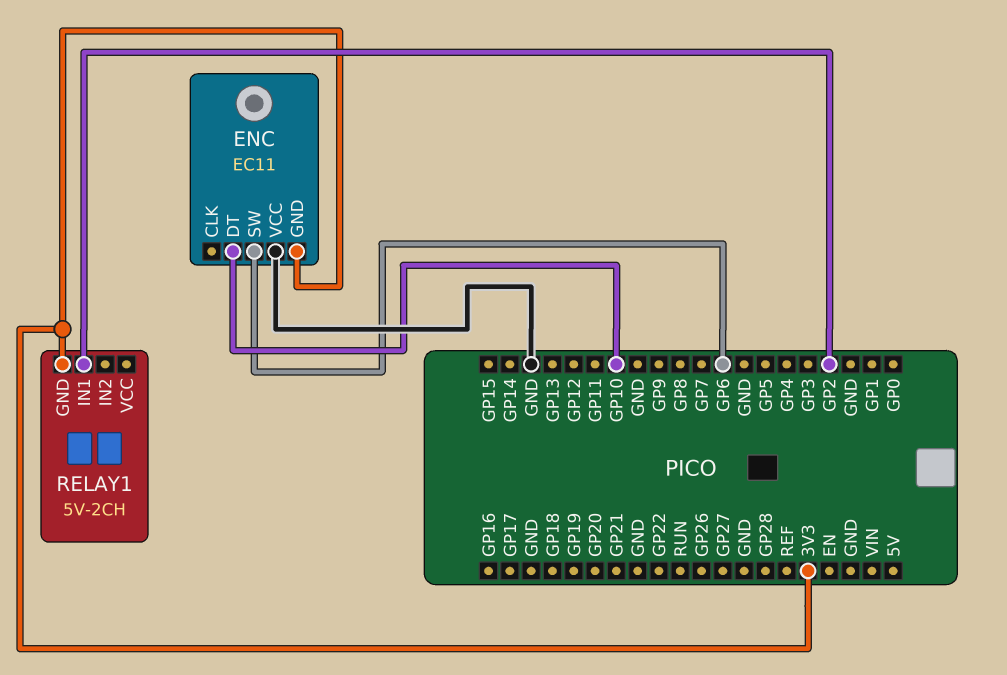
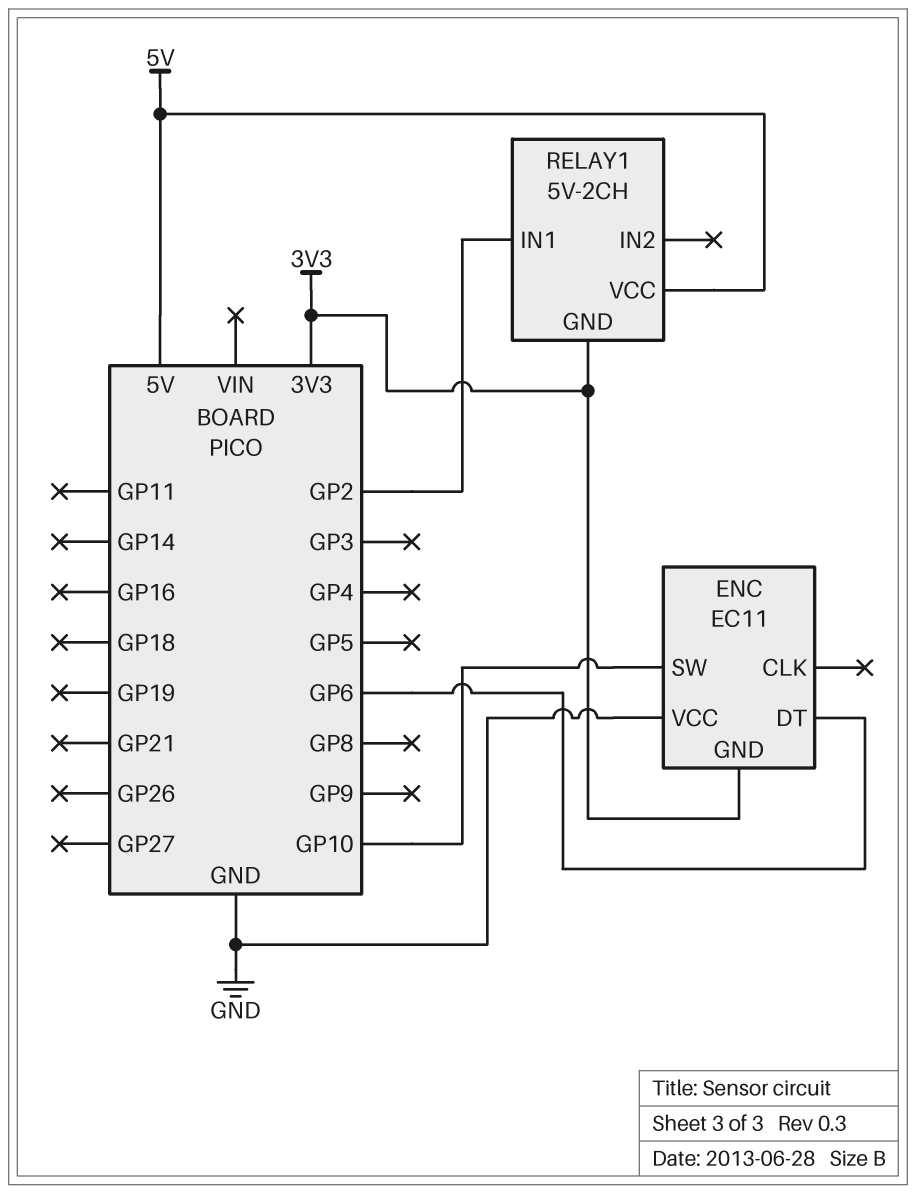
ENC pin DT: GP10 -> GP6
ENC pin SW: GP6 -> GP10
RELAY1 pin VCC: none -> 5V

